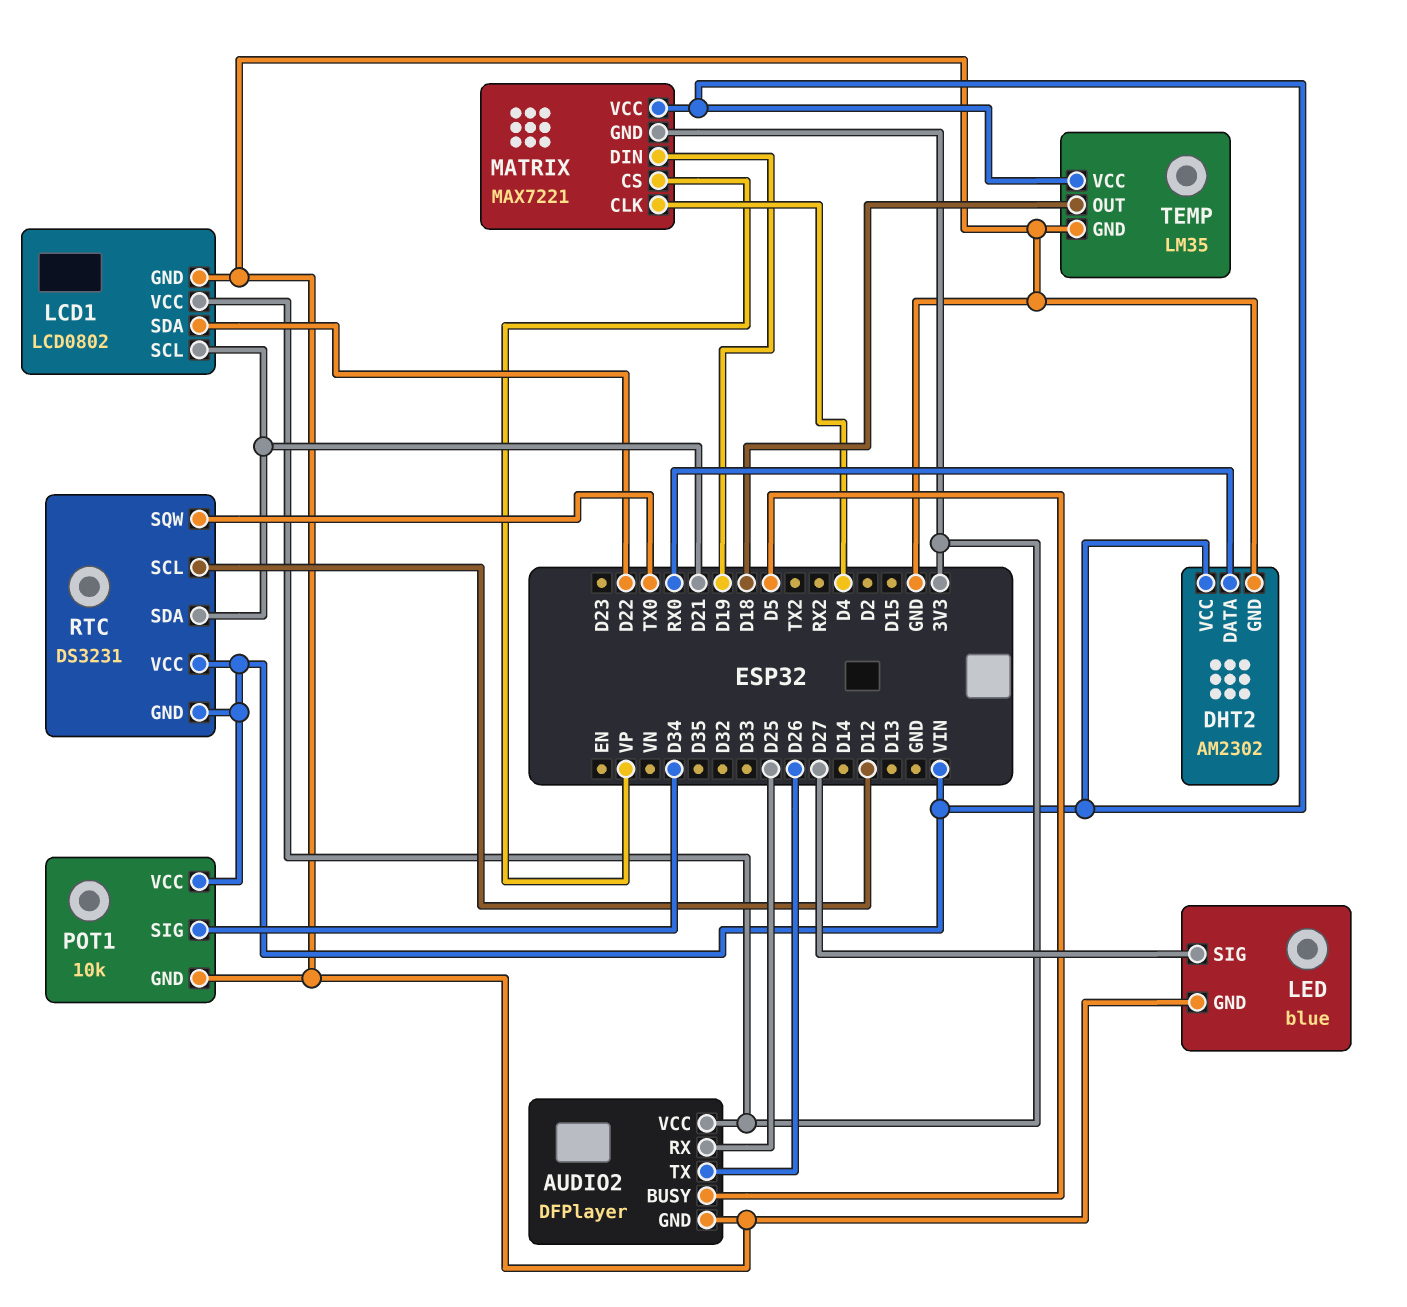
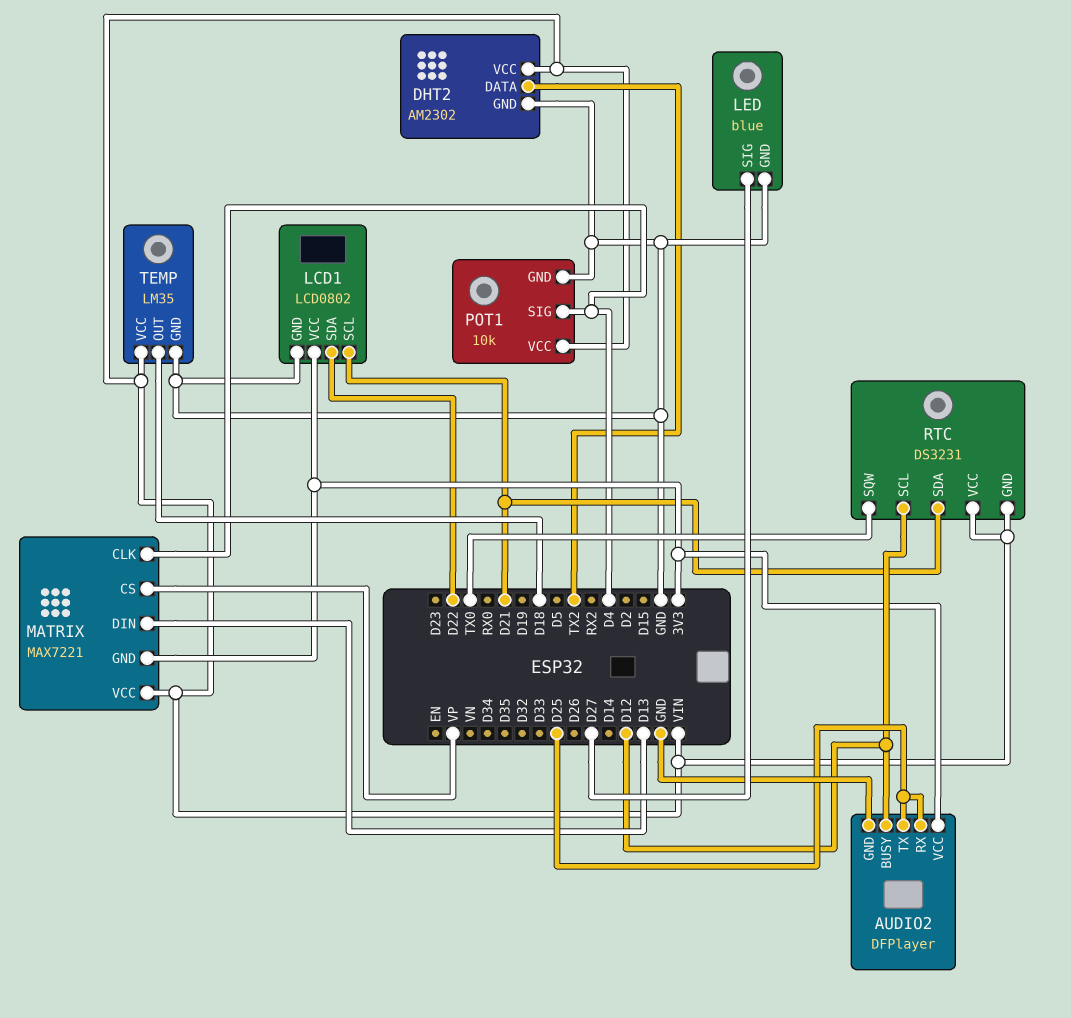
AUDIO2 pin BUSY: D5 -> D12
AUDIO2 pin TX: D26 -> D25
DHT2 pin DATA: RX0 -> TX2
MATRIX pin DIN: D19 -> D13
POT1 pin SIG: D34 -> D4

